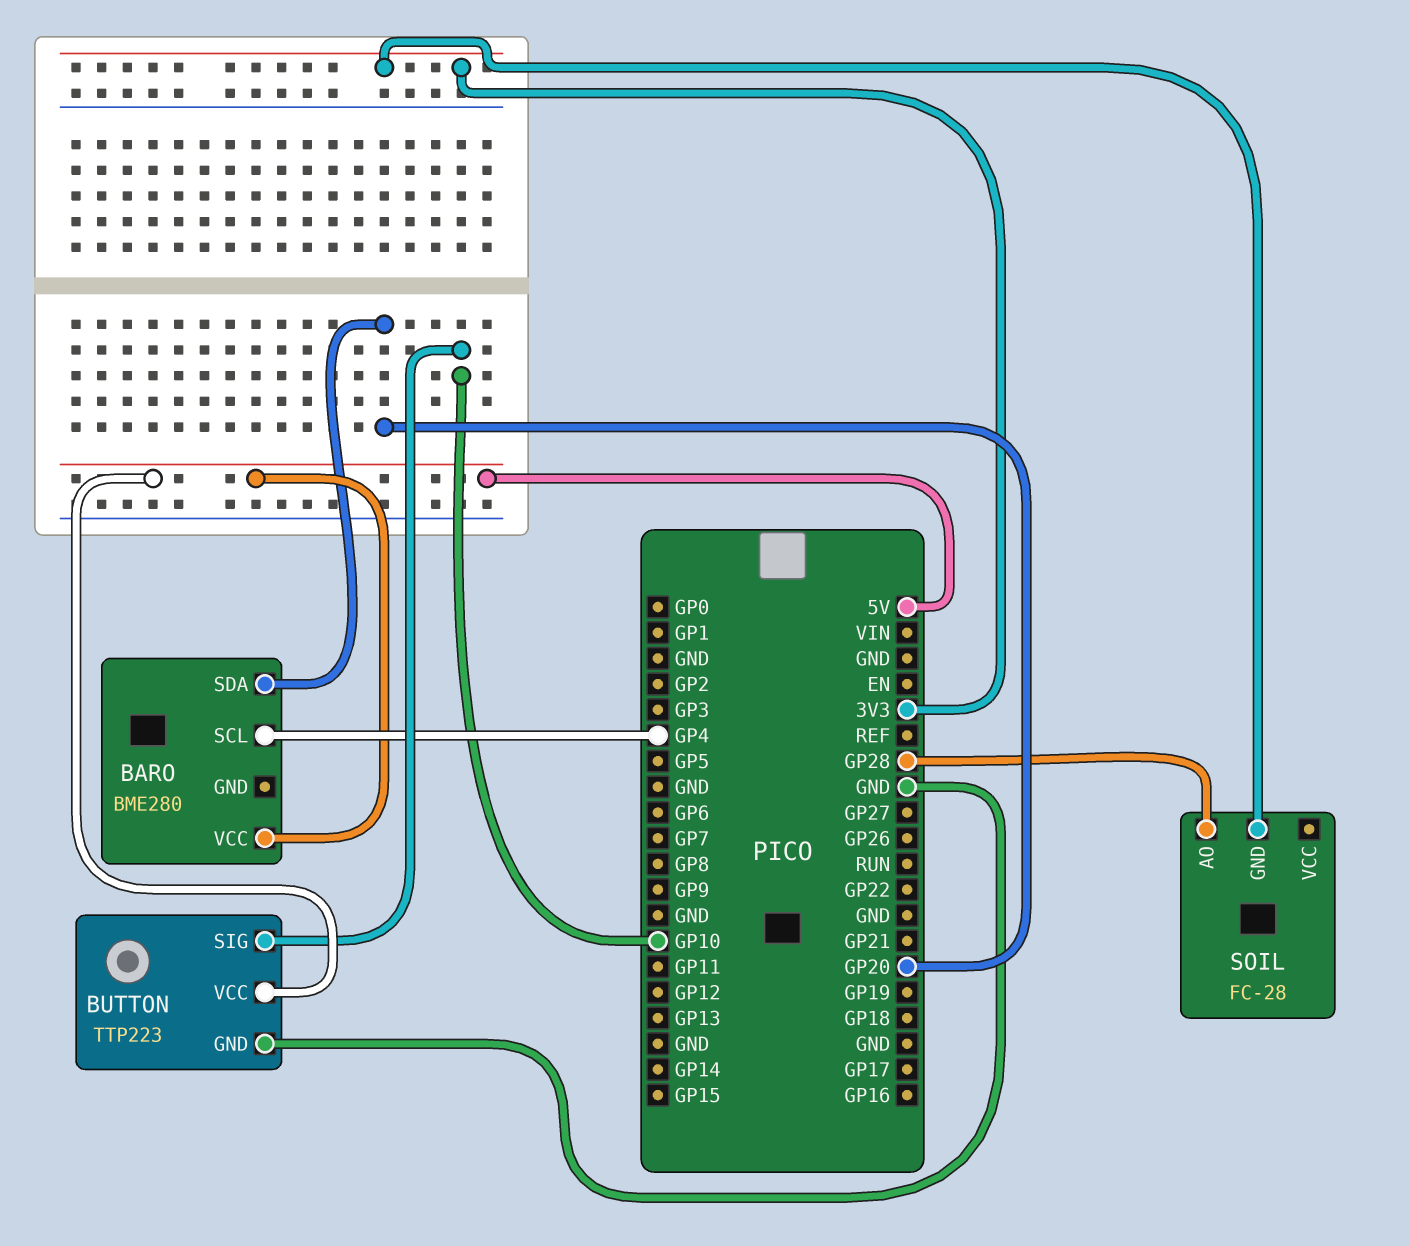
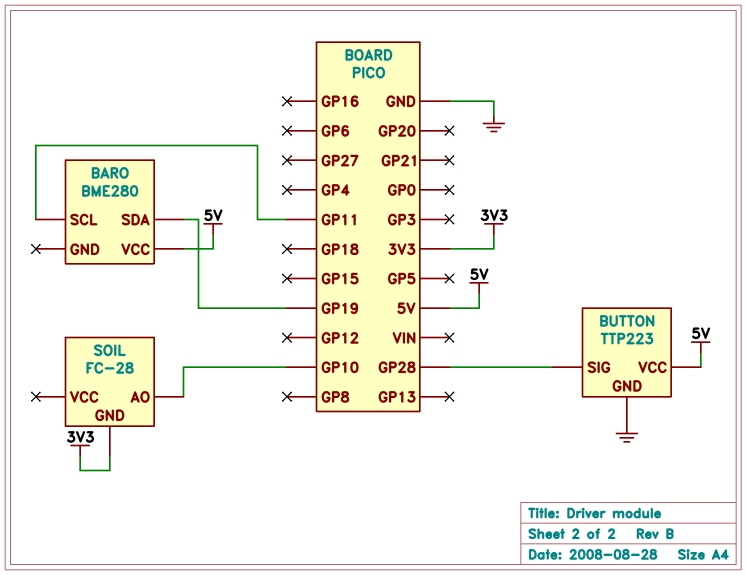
BARO pin SCL: GP4 -> GP11
BARO pin SDA: GP20 -> GP19
BUTTON pin SIG: GP10 -> GP28
SOIL pin AO: GP28 -> GP10

